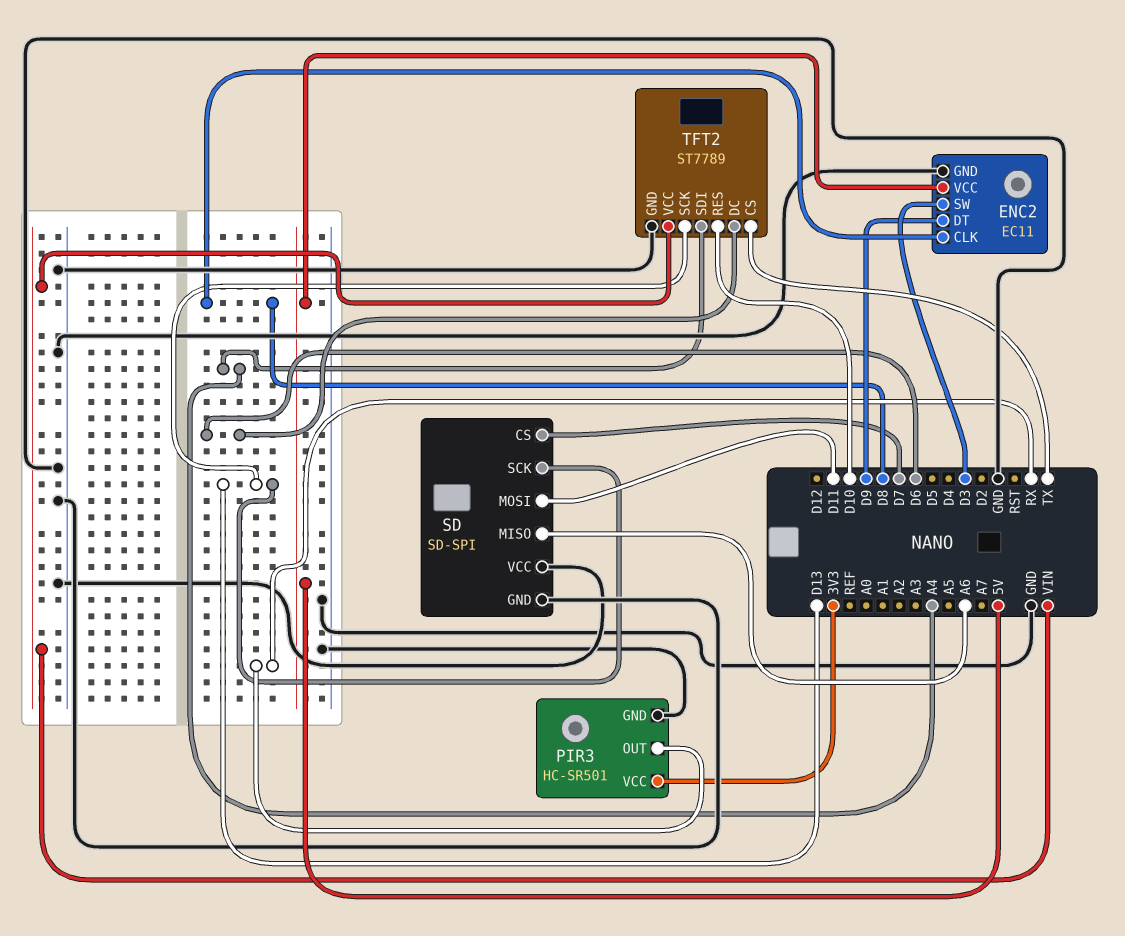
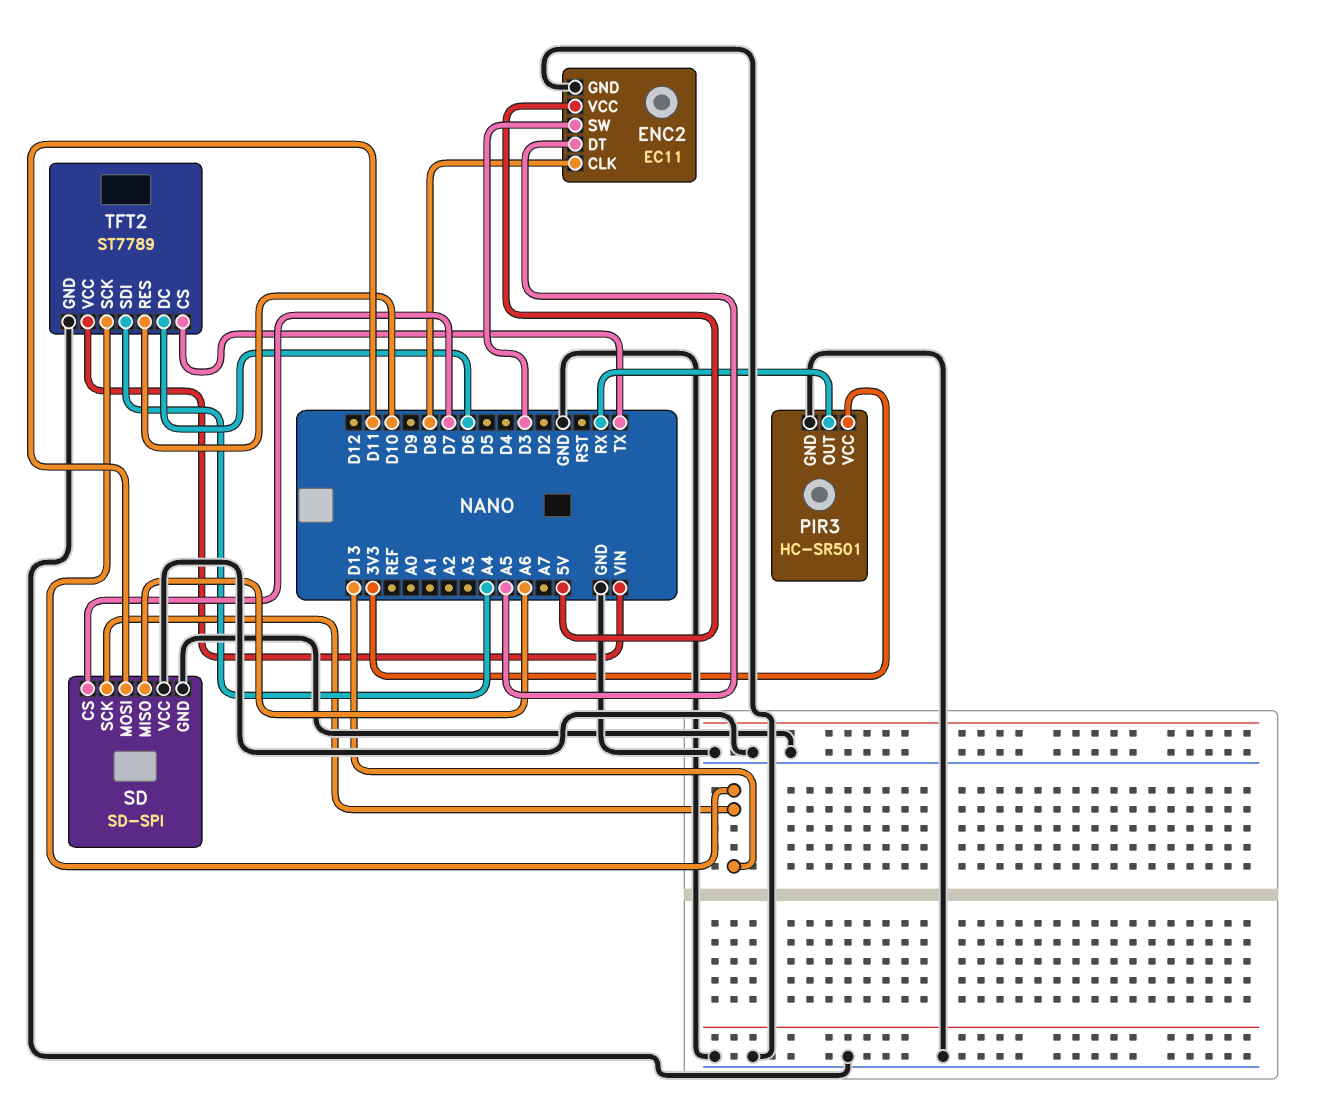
ENC2 pin DT: D9 -> A5

